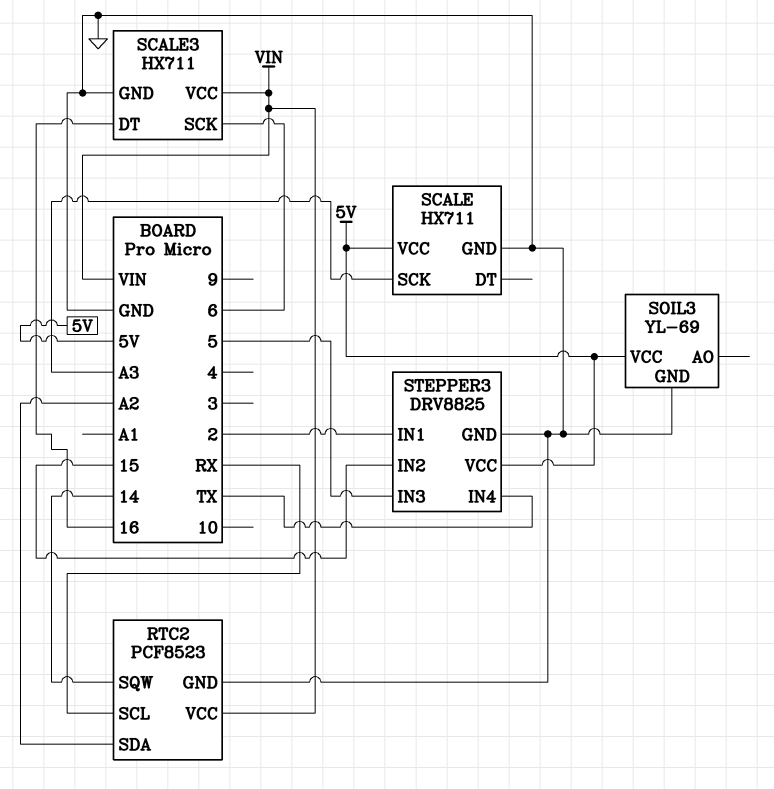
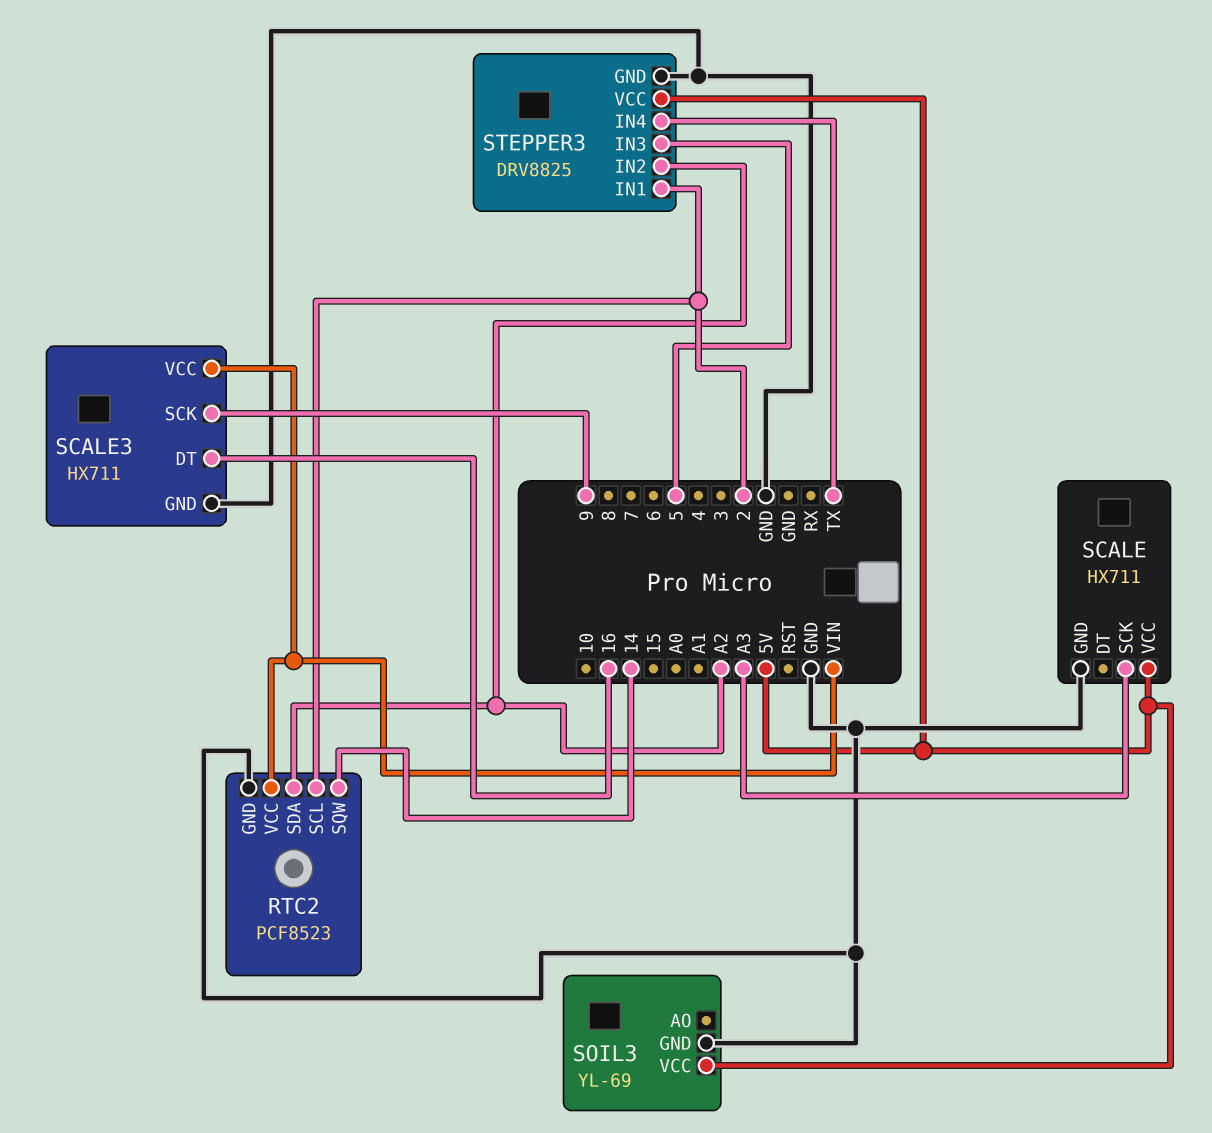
RTC2 pin SCL: RX -> 2
SCALE3 pin SCK: 6 -> 9
STEPPER3 pin IN2: 15 -> A2

